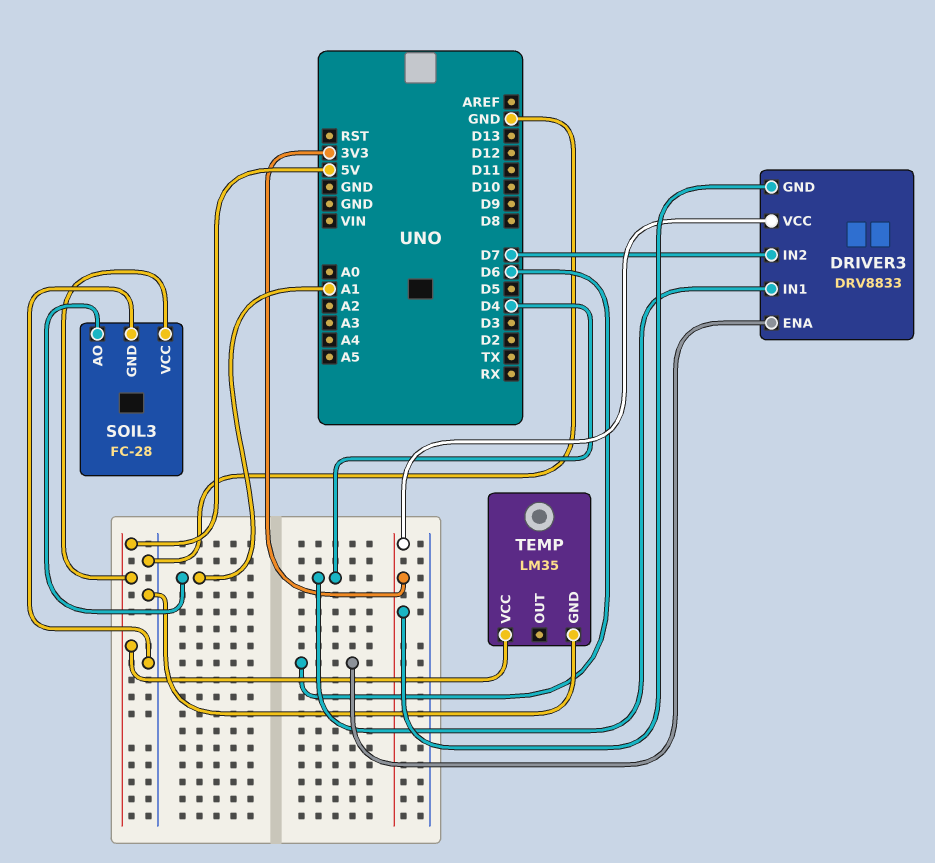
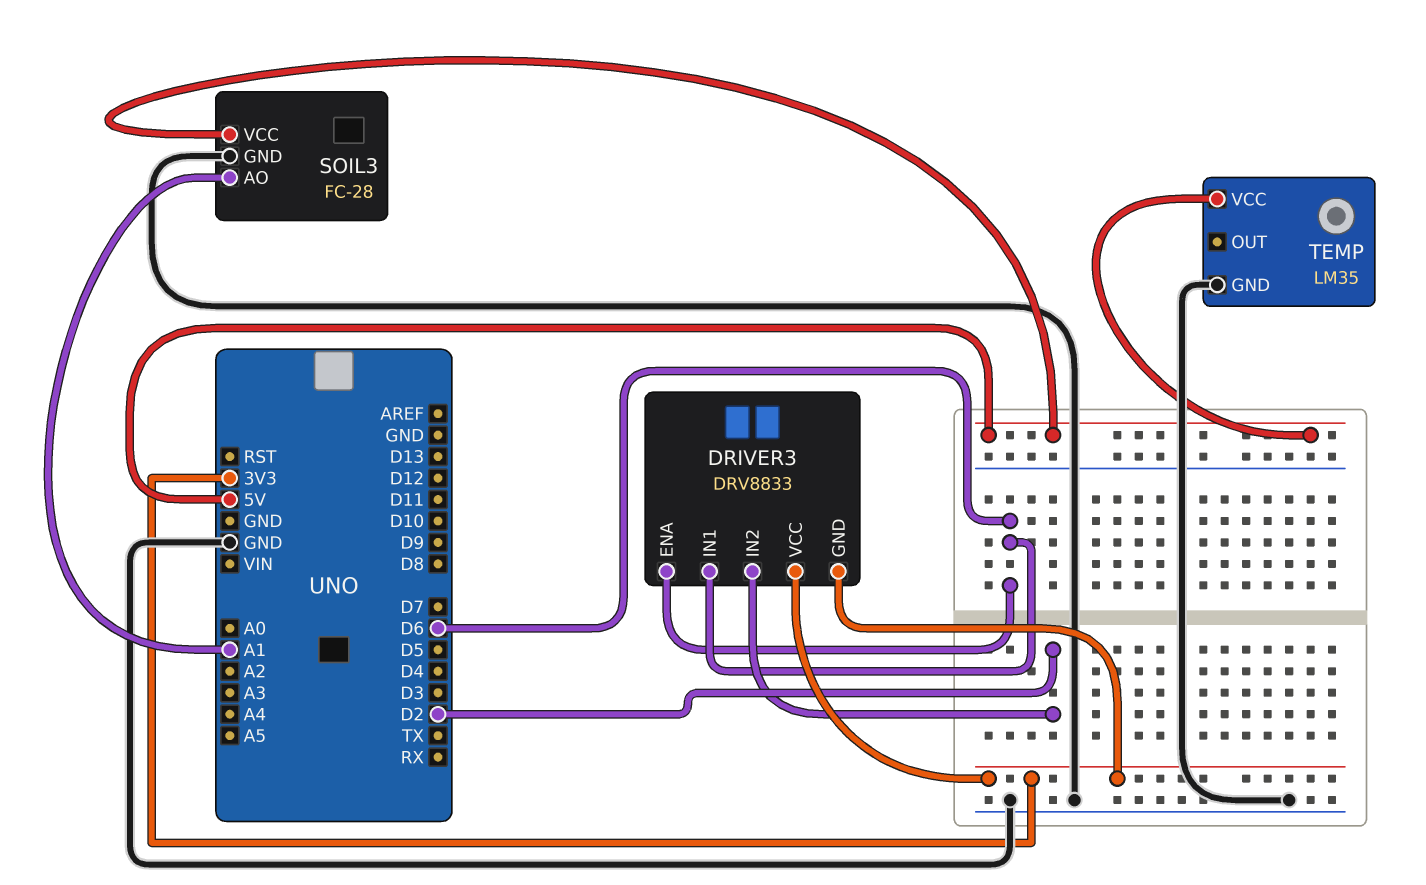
DRIVER3 pin IN1: D4 -> D6
DRIVER3 pin IN2: D7 -> D2

